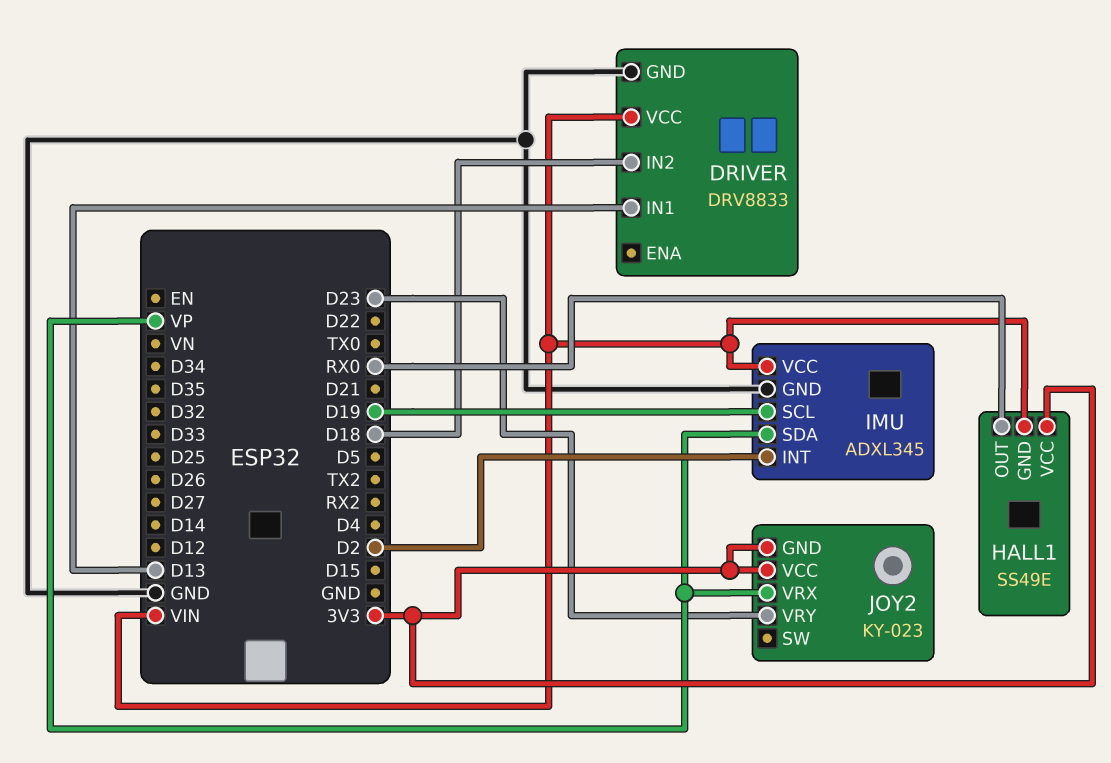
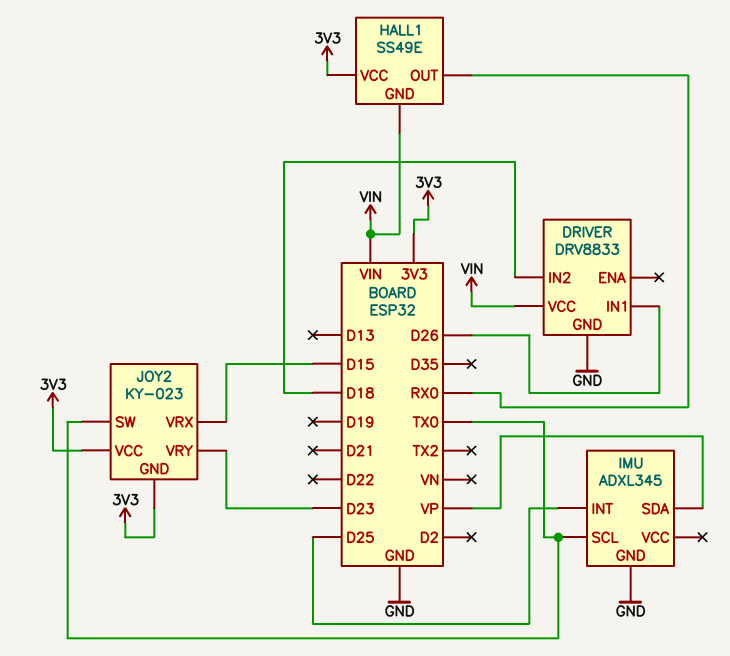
DRIVER pin IN1: D13 -> D26
IMU pin INT: D2 -> D25
IMU pin SCL: D19 -> TX0
IMU pin VCC: VIN -> none
JOY2 pin SW: none -> TX0
JOY2 pin VRX: VP -> D15

